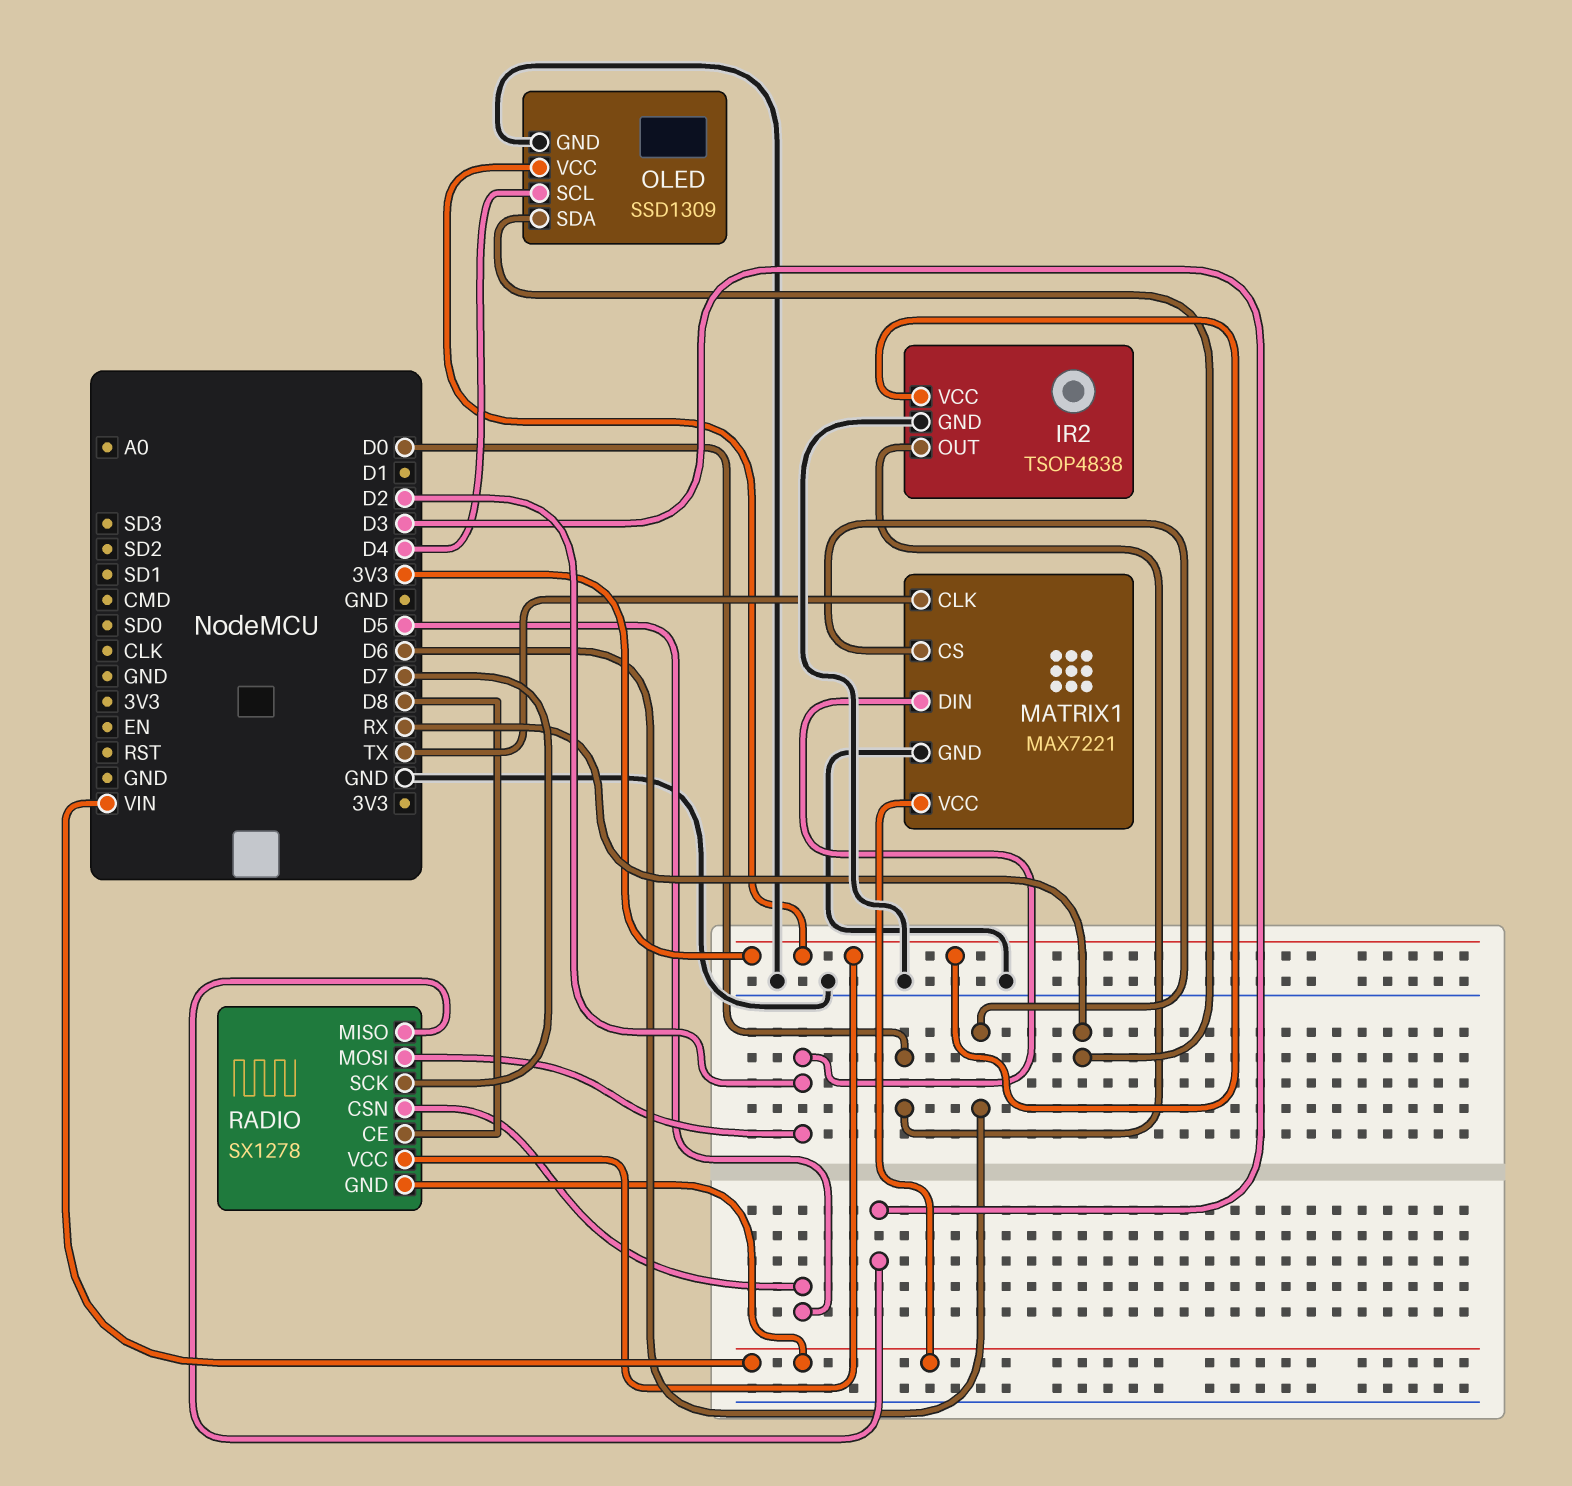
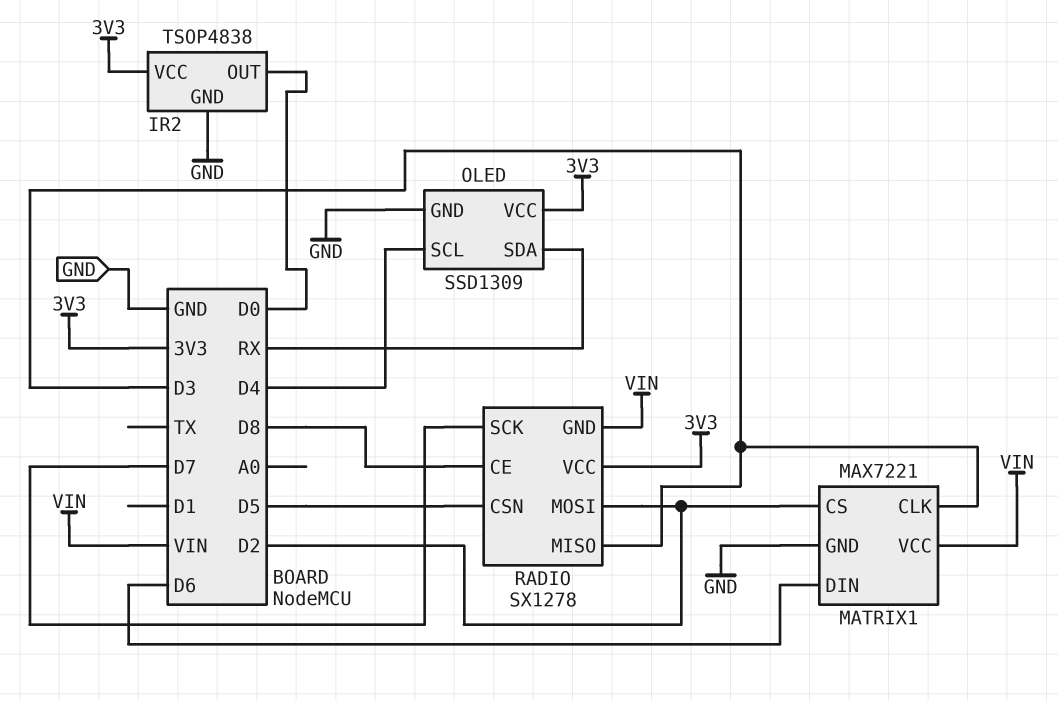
MATRIX1 pin CLK: TX -> D3
MATRIX1 pin CS: D6 -> D2
MATRIX1 pin DIN: D2 -> D6

